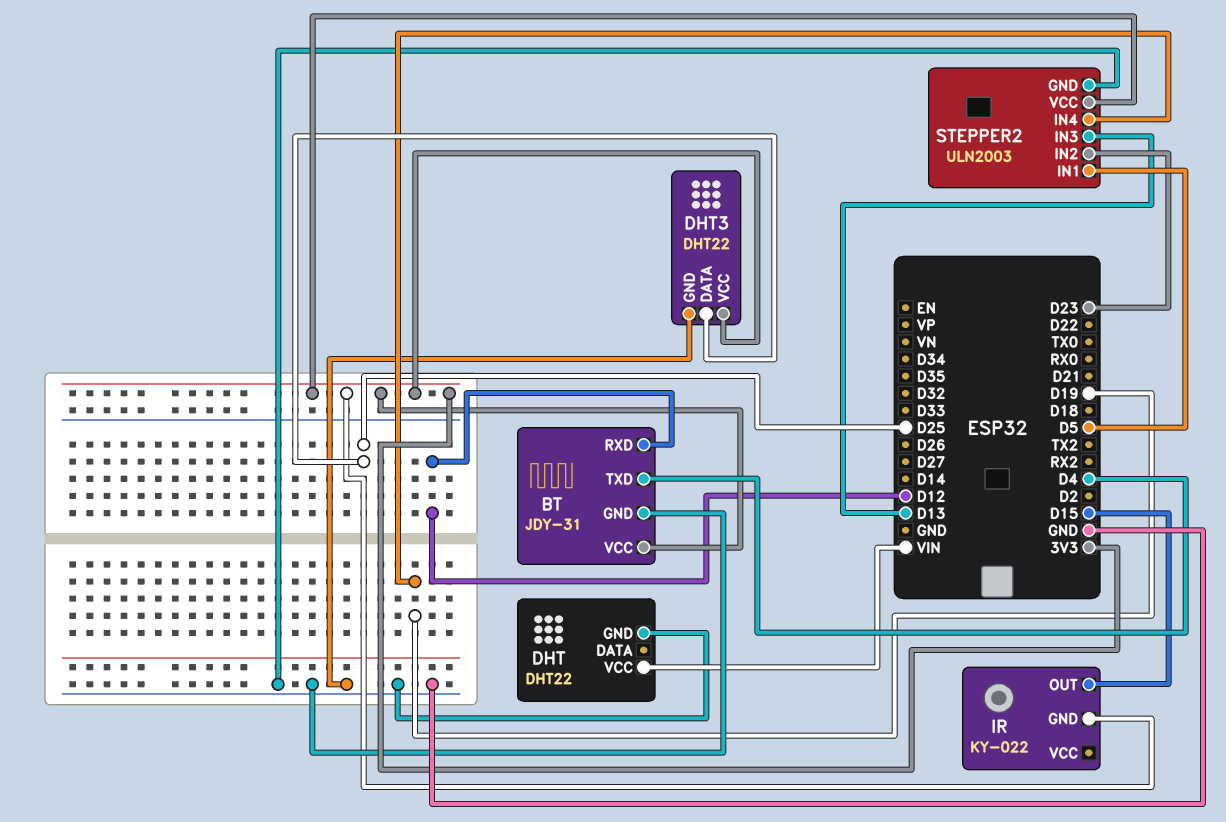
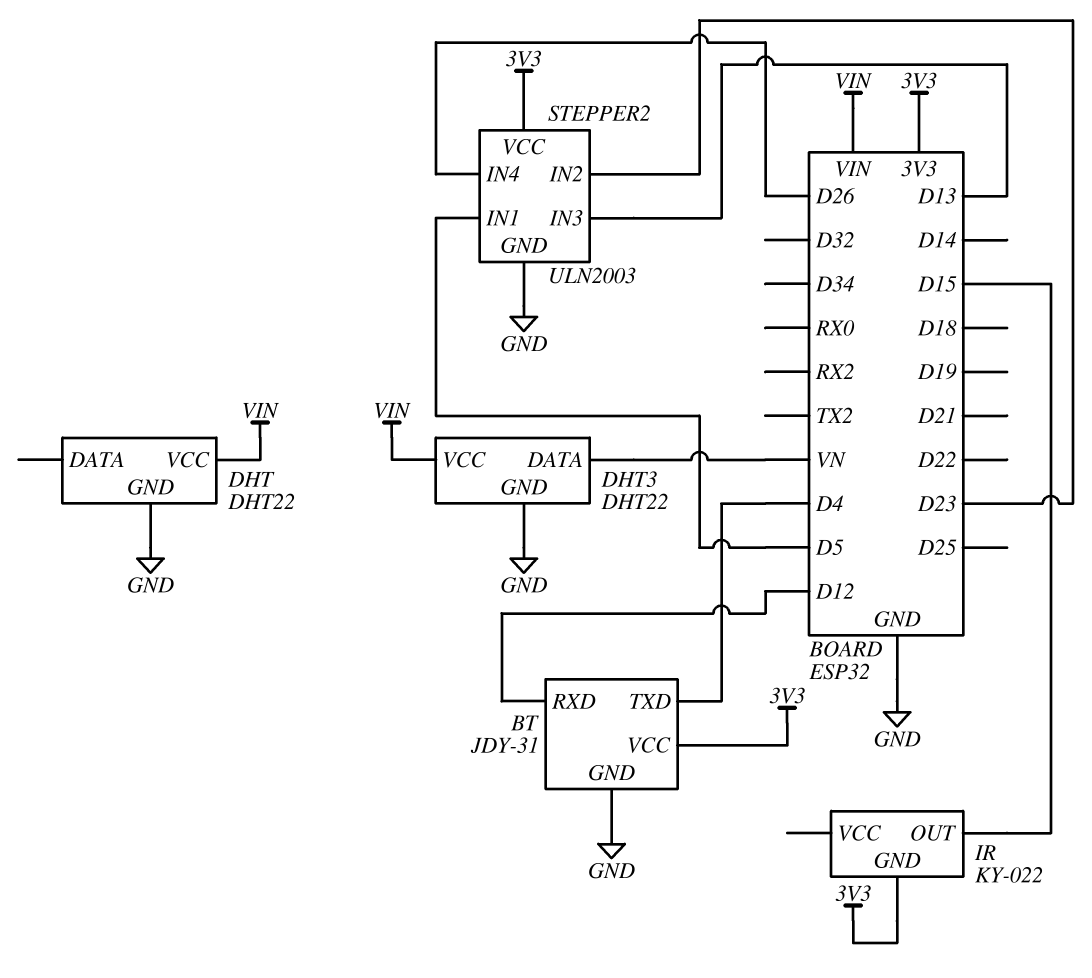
DHT3 pin DATA: D25 -> VN
DHT3 pin VCC: 3V3 -> VIN
STEPPER2 pin IN4: D19 -> D26

